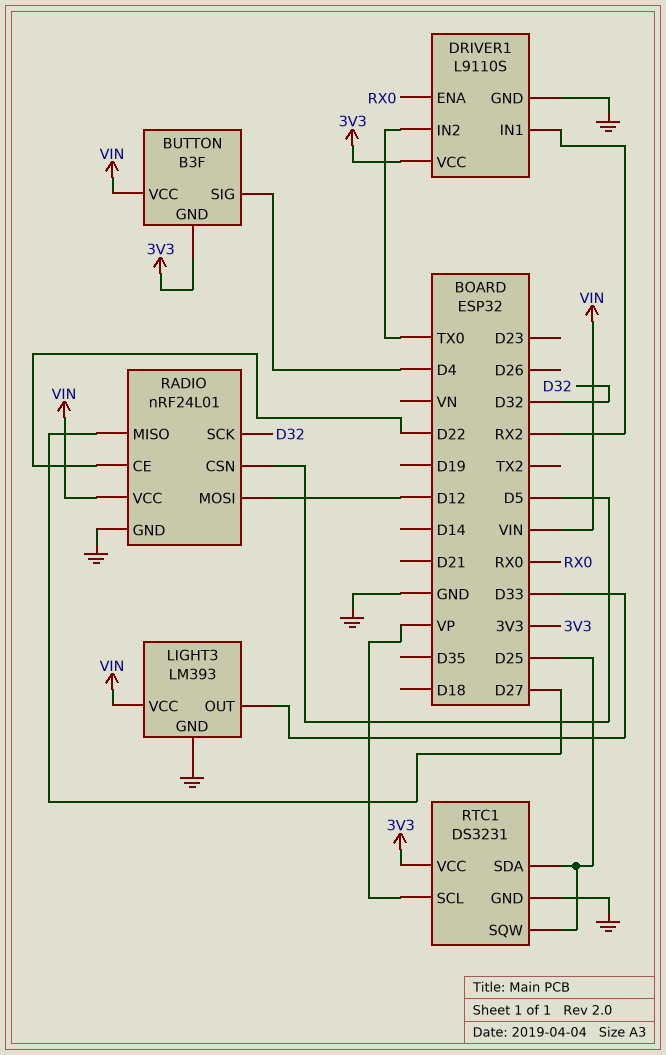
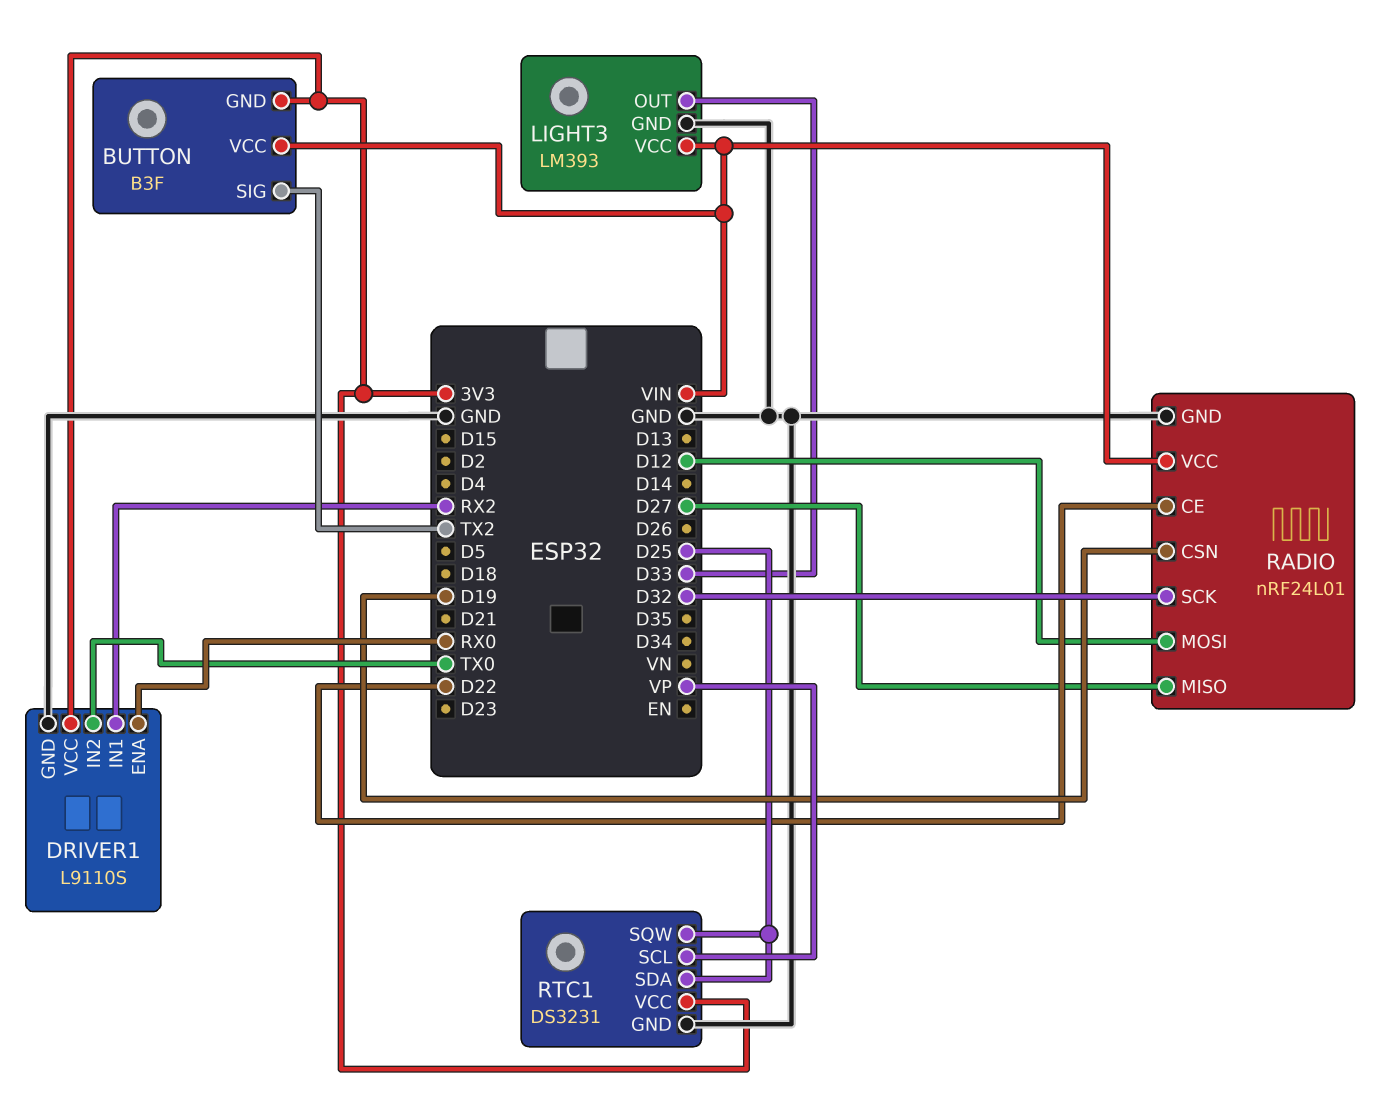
BUTTON pin SIG: D4 -> TX2
RADIO pin CSN: D5 -> D19

